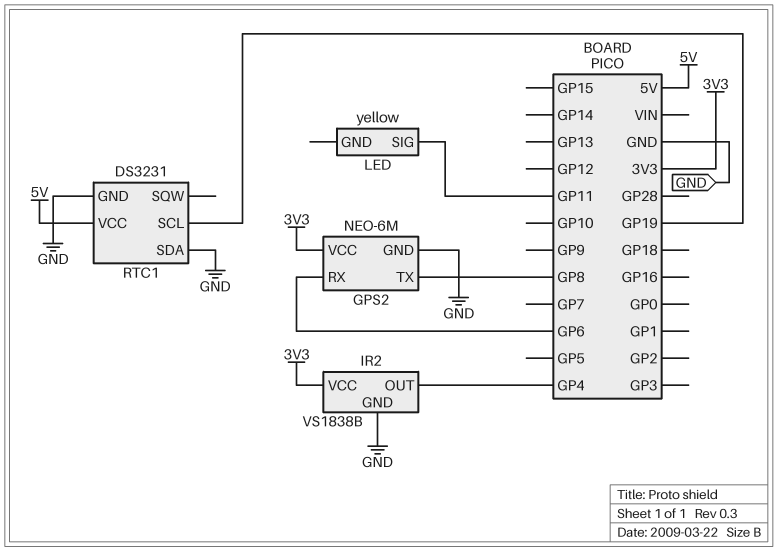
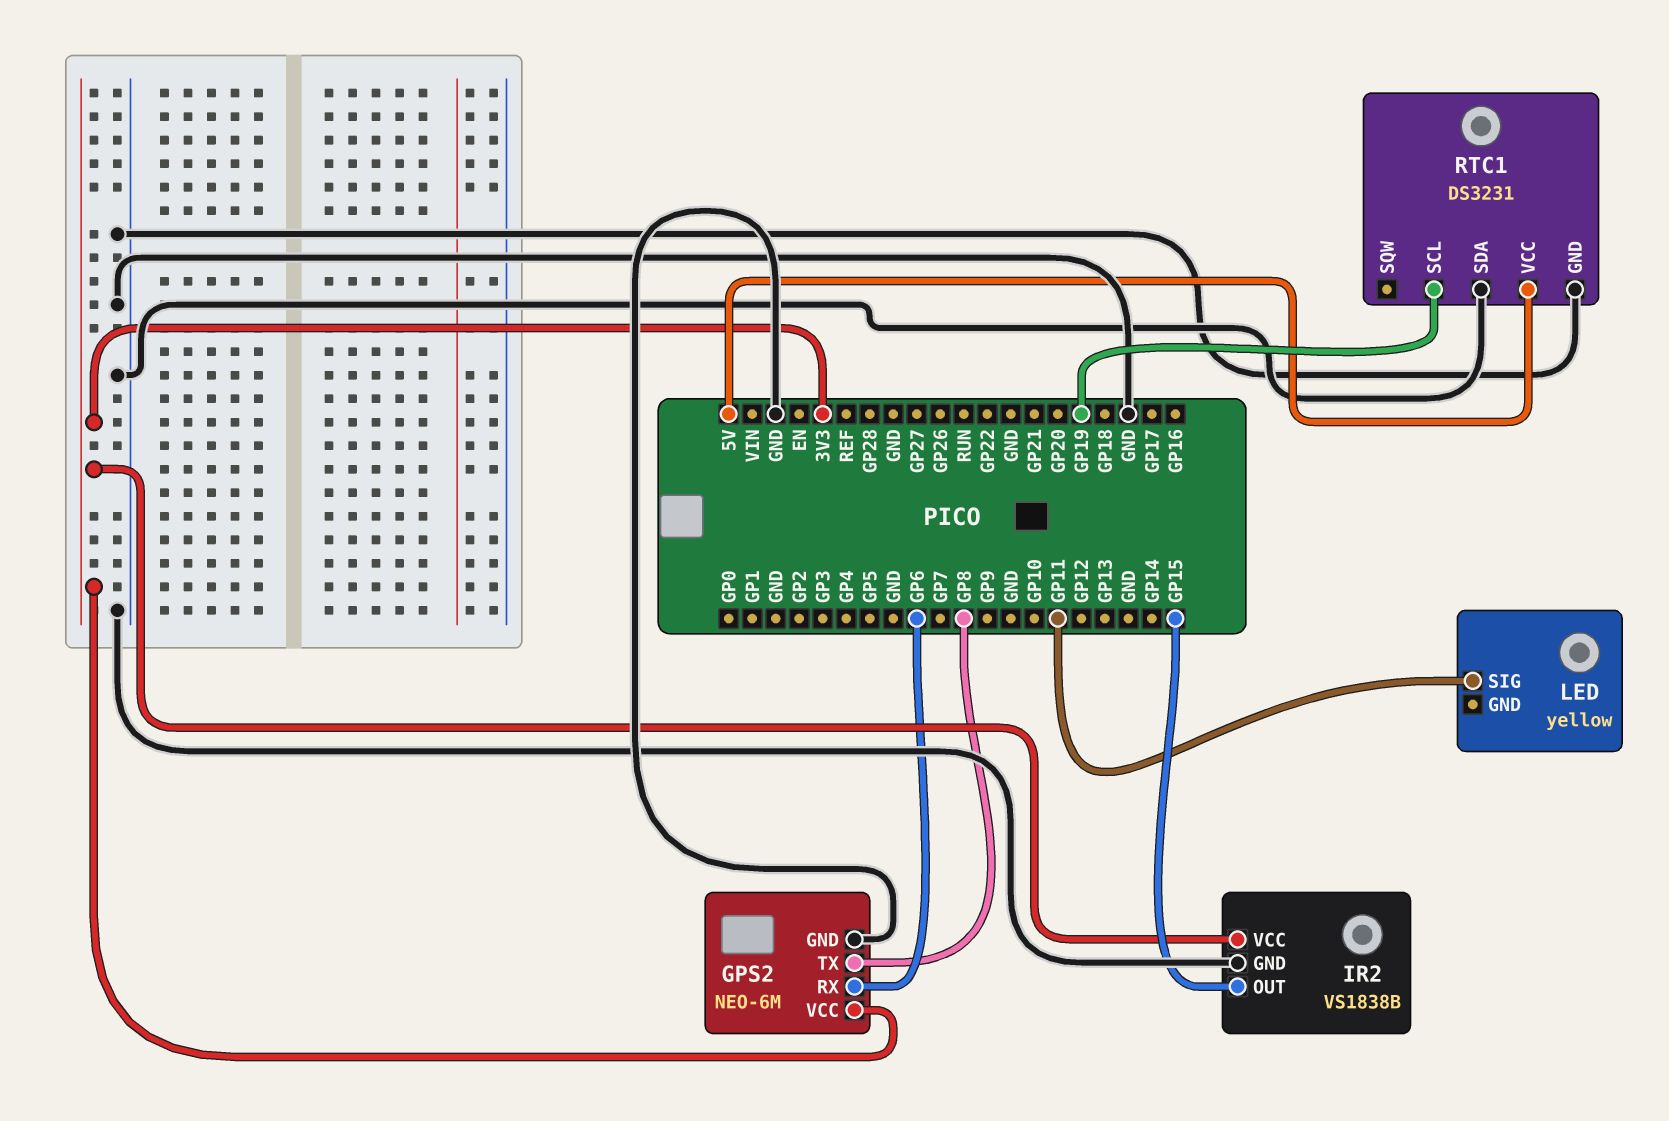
IR2 pin OUT: GP4 -> GP15

